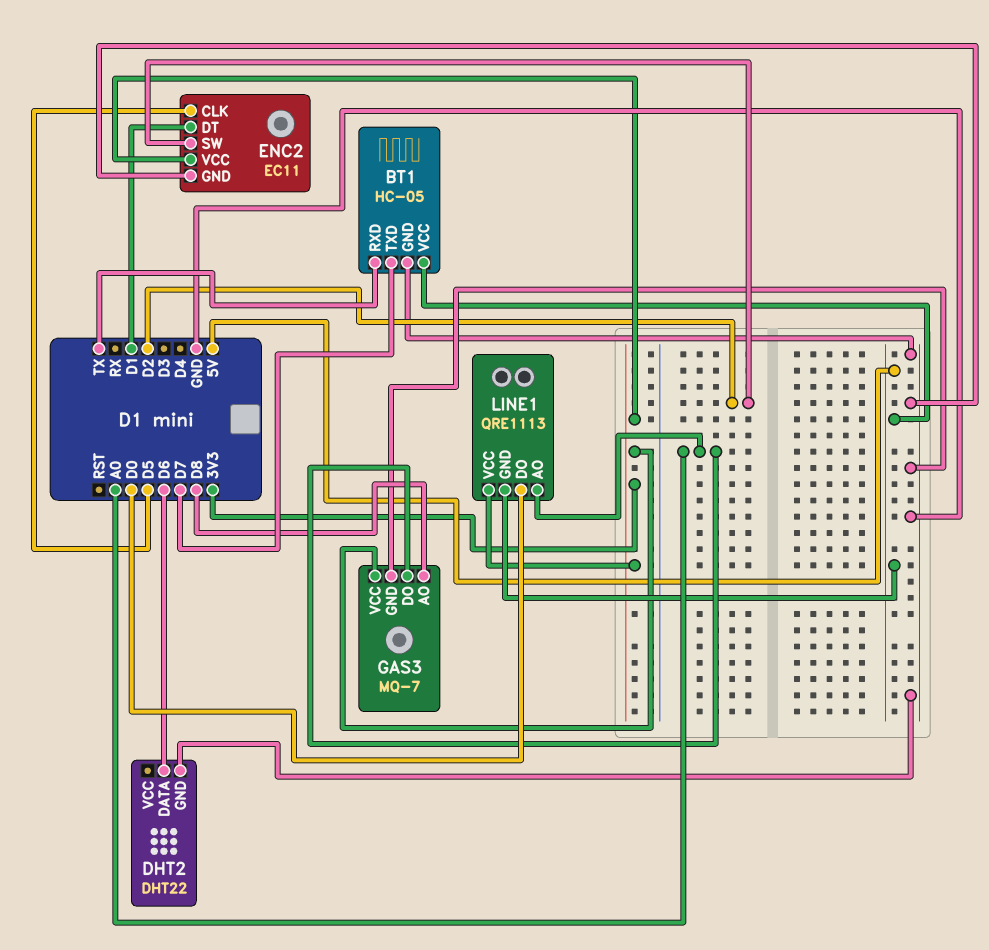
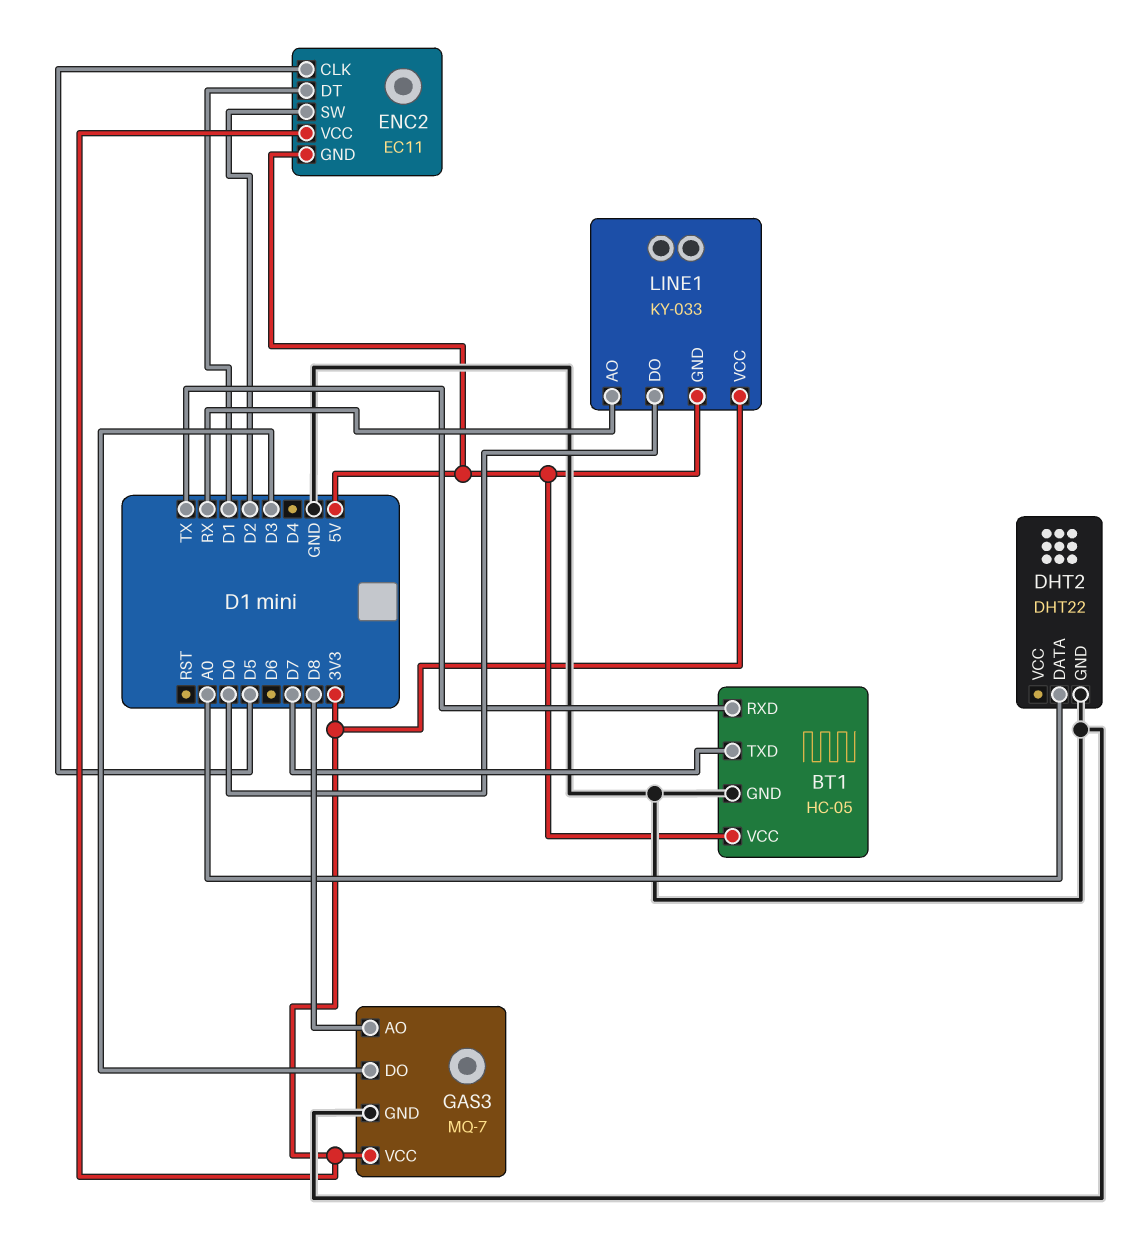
DHT2 pin DATA: D6 -> A0
ENC2 pin GND: GND -> 5V
GAS3 pin DO: A0 -> D3
LINE1: QRE1113 -> KY-033
LINE1 pin AO: A0 -> RX

